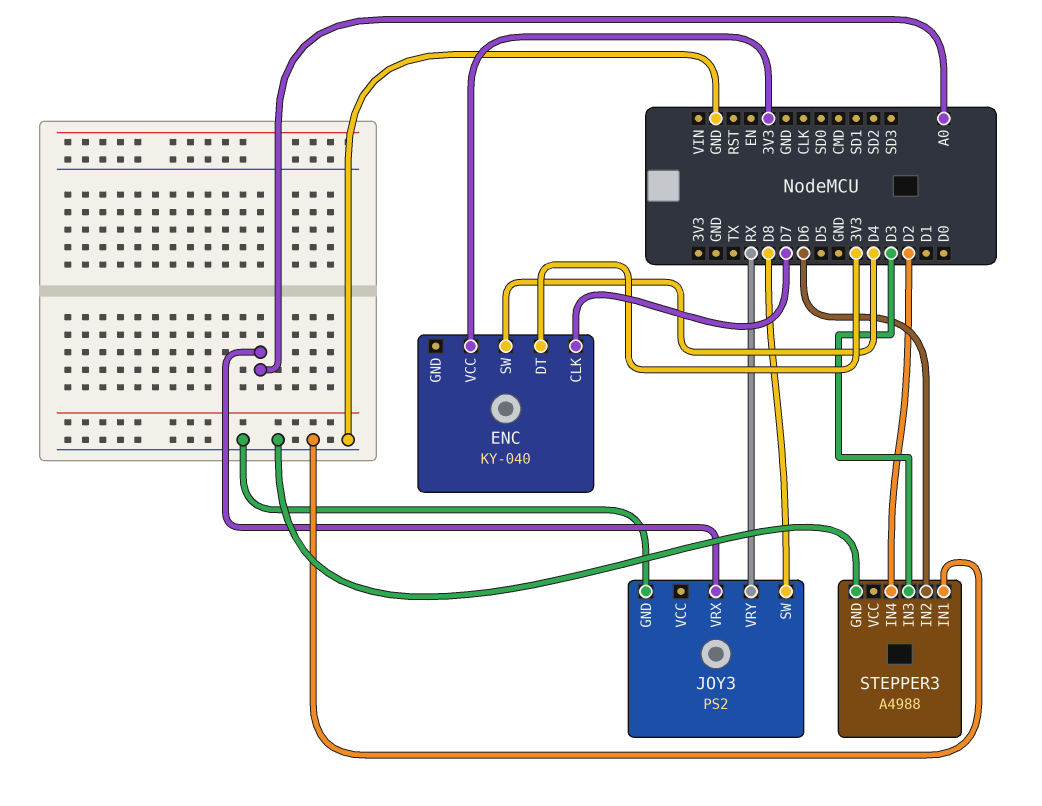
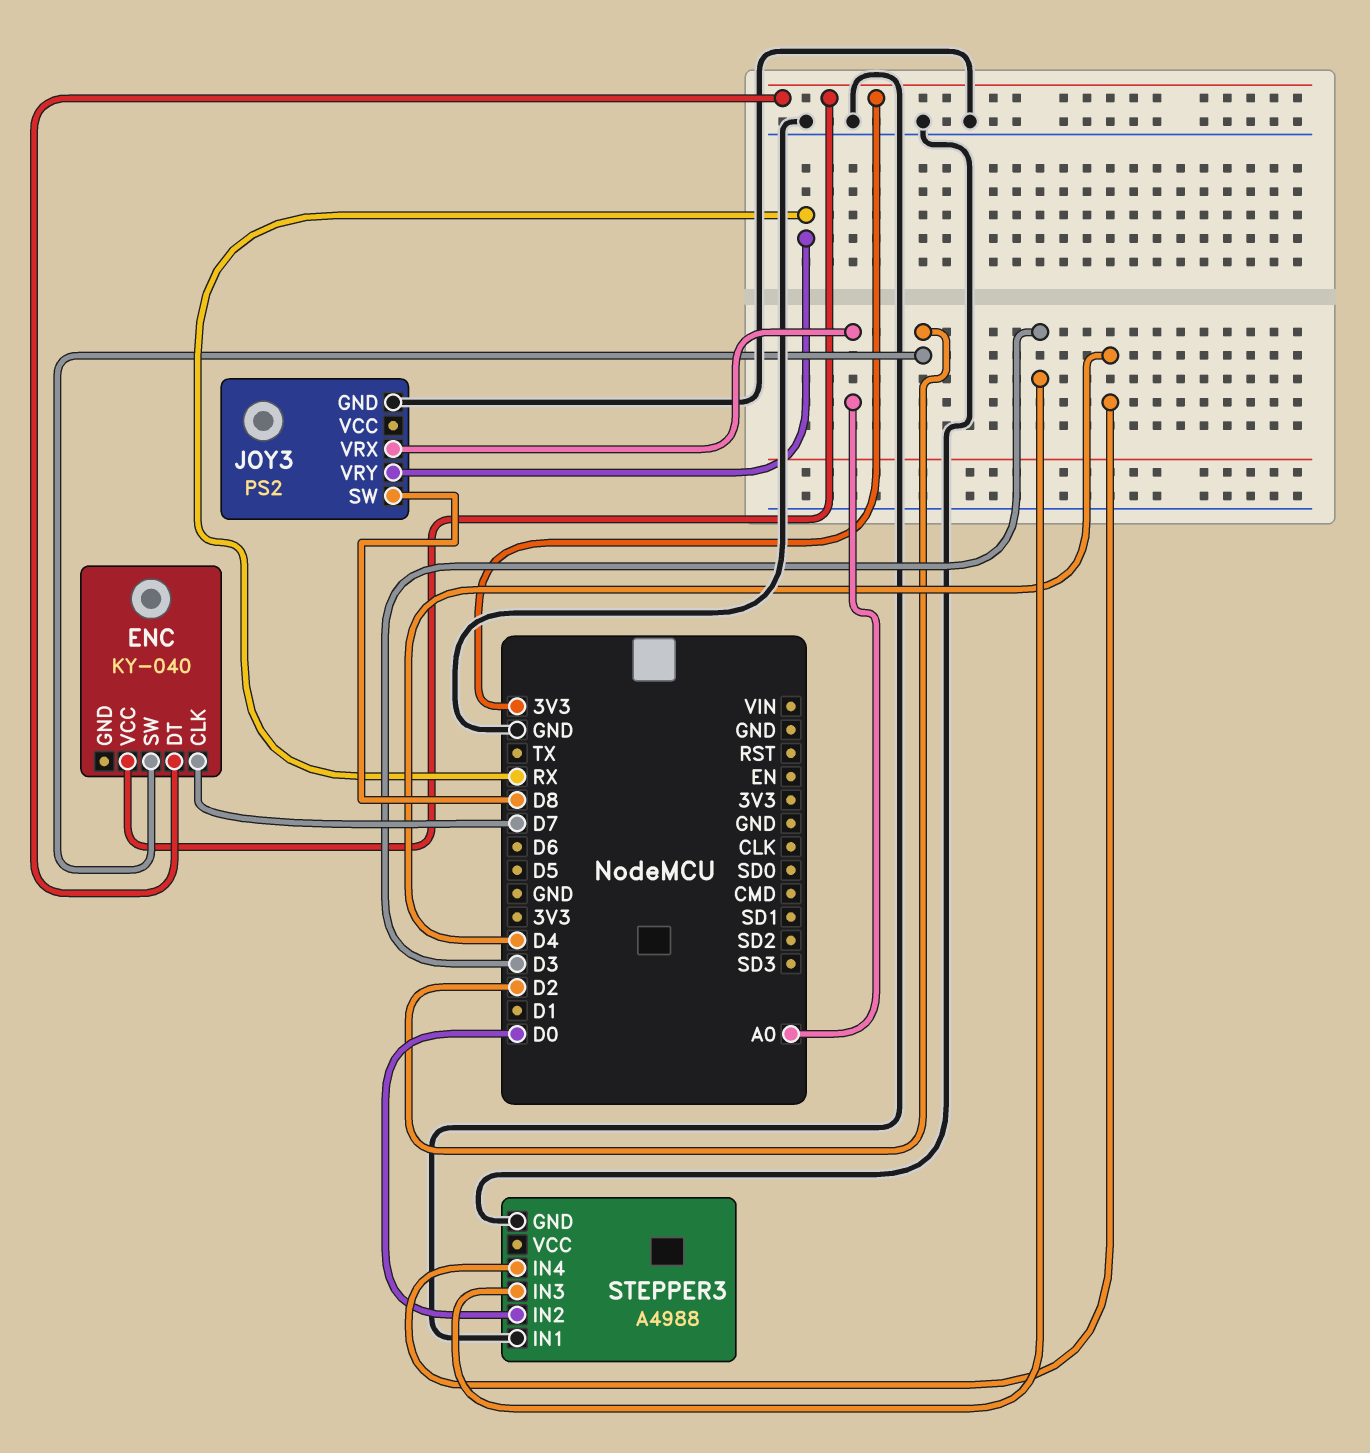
ENC pin SW: D4 -> D2
STEPPER3 pin IN2: D6 -> D0
STEPPER3 pin IN4: D2 -> D4

